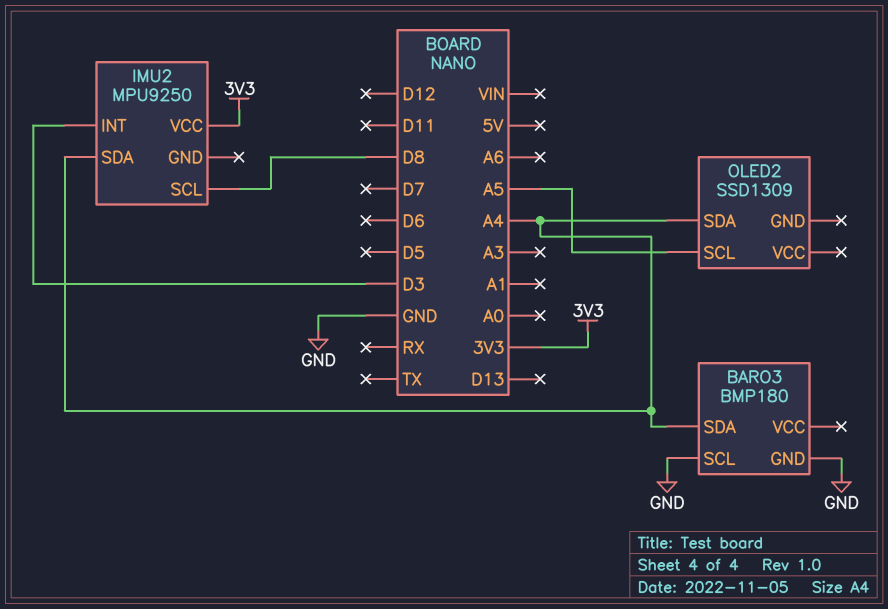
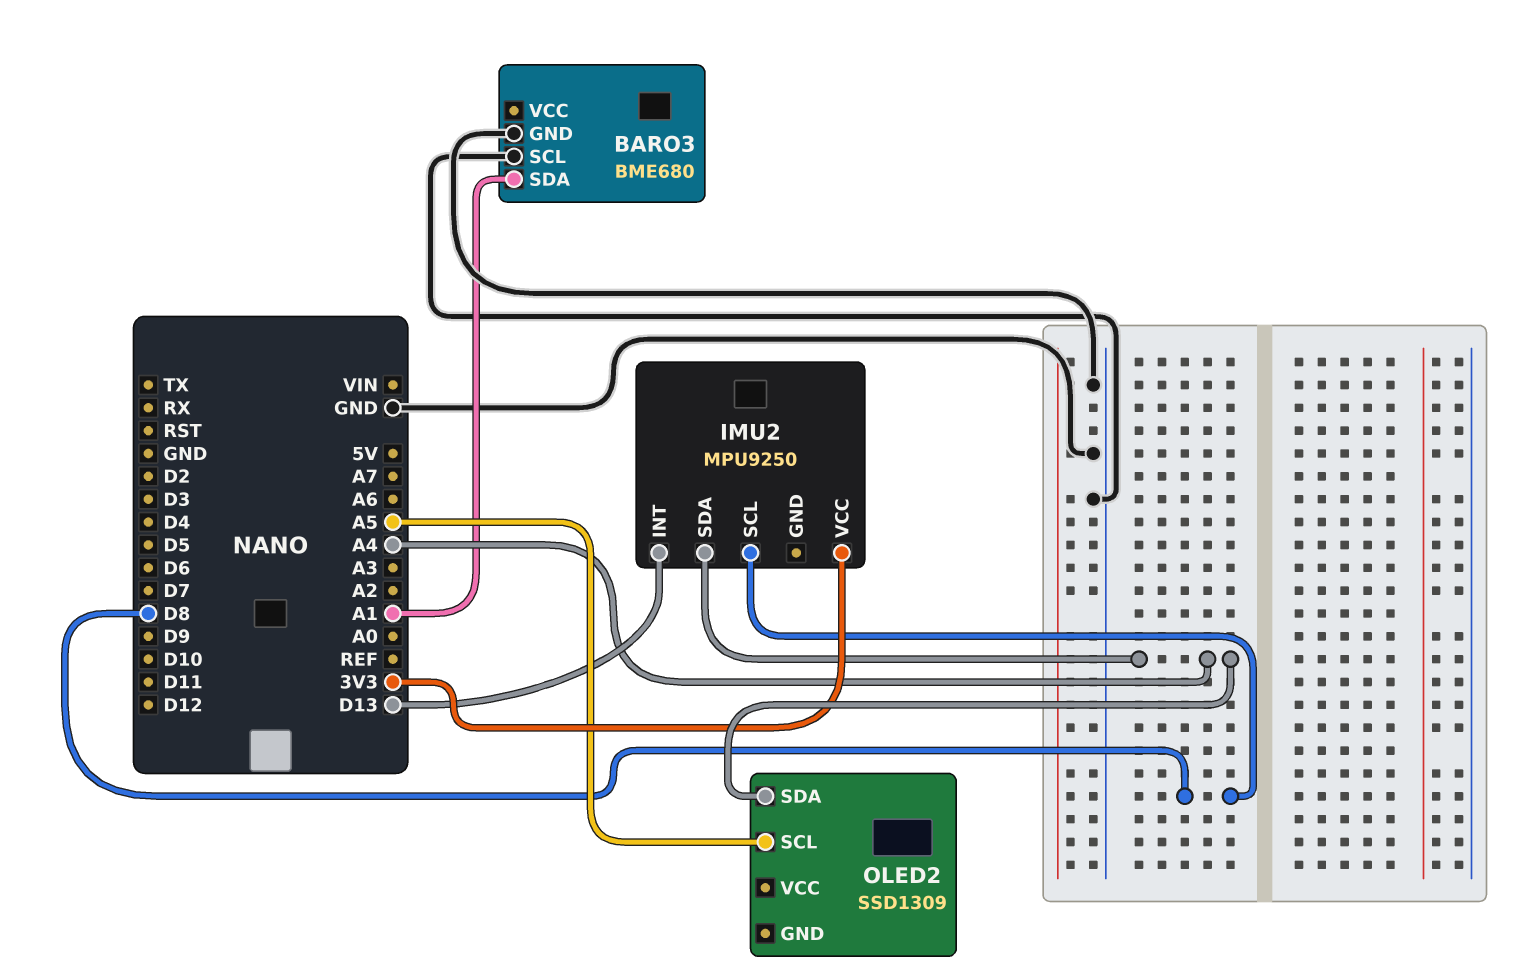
BARO3: BMP180 -> BME680
BARO3 pin SDA: A4 -> A1
IMU2 pin INT: D3 -> D13

